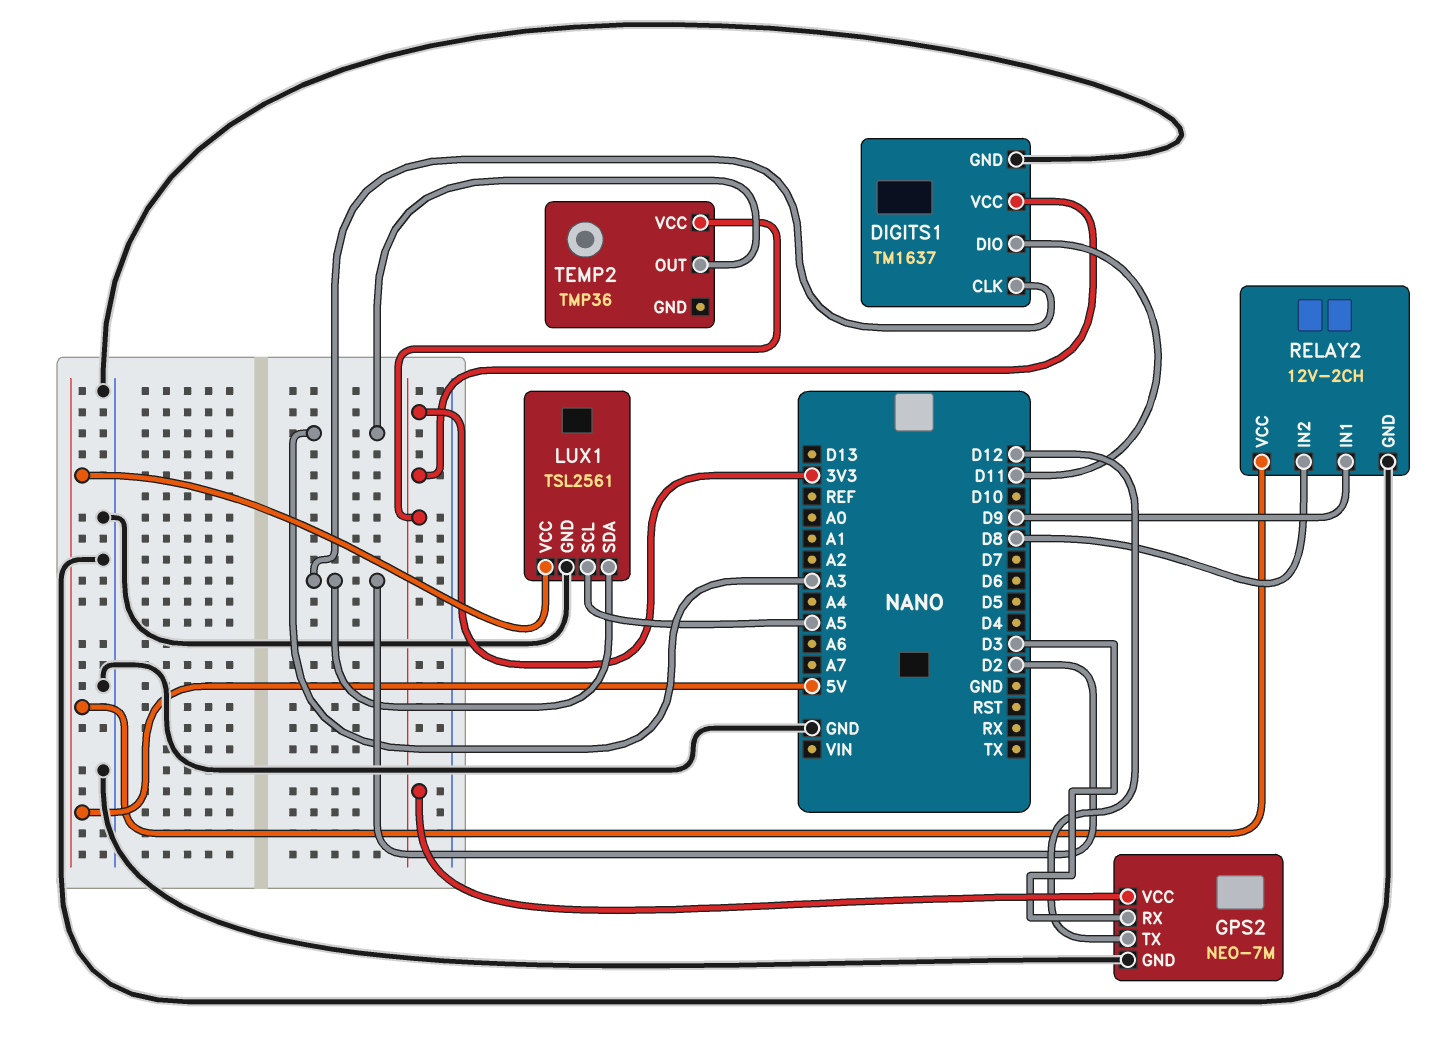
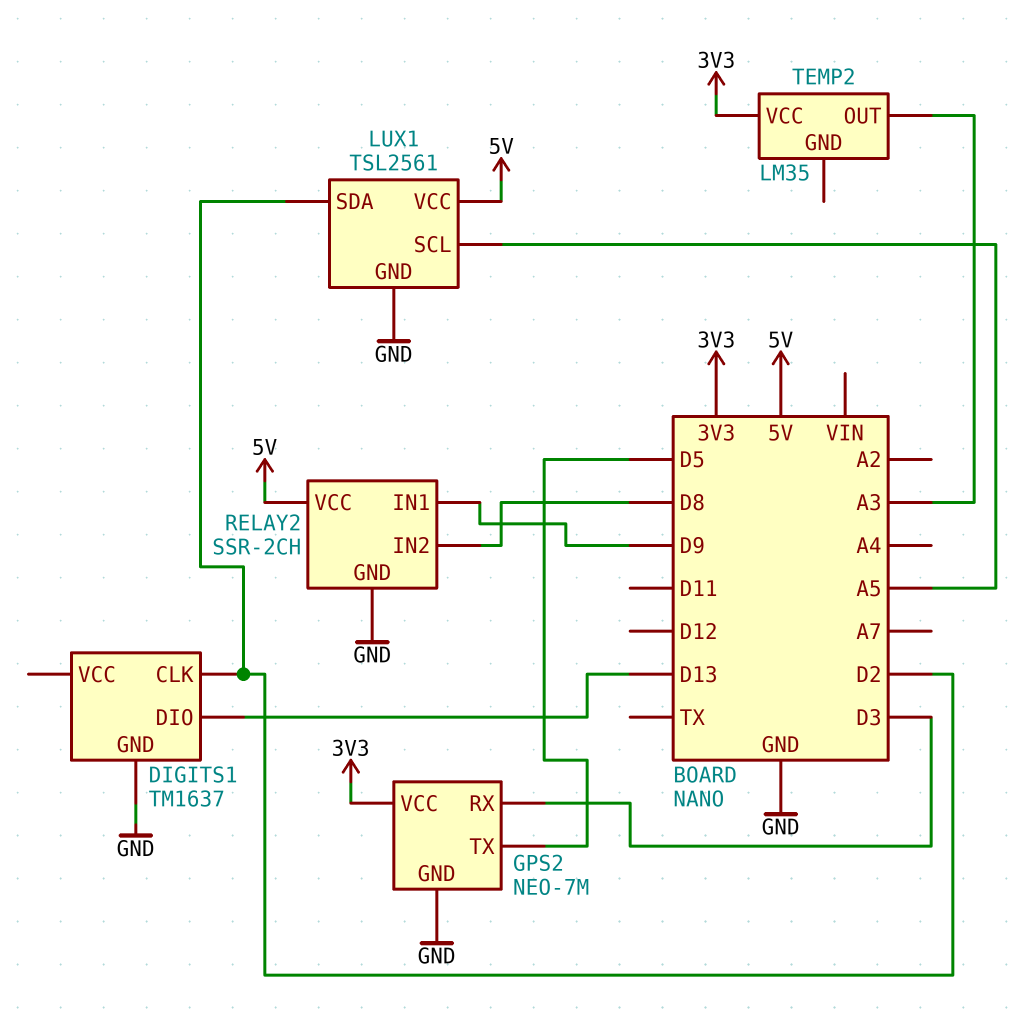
DIGITS1 pin DIO: D11 -> D13
DIGITS1 pin VCC: 3V3 -> none
GPS2 pin TX: D12 -> D5
RELAY2: 12V-2CH -> SSR-2CH
TEMP2: TMP36 -> LM35

